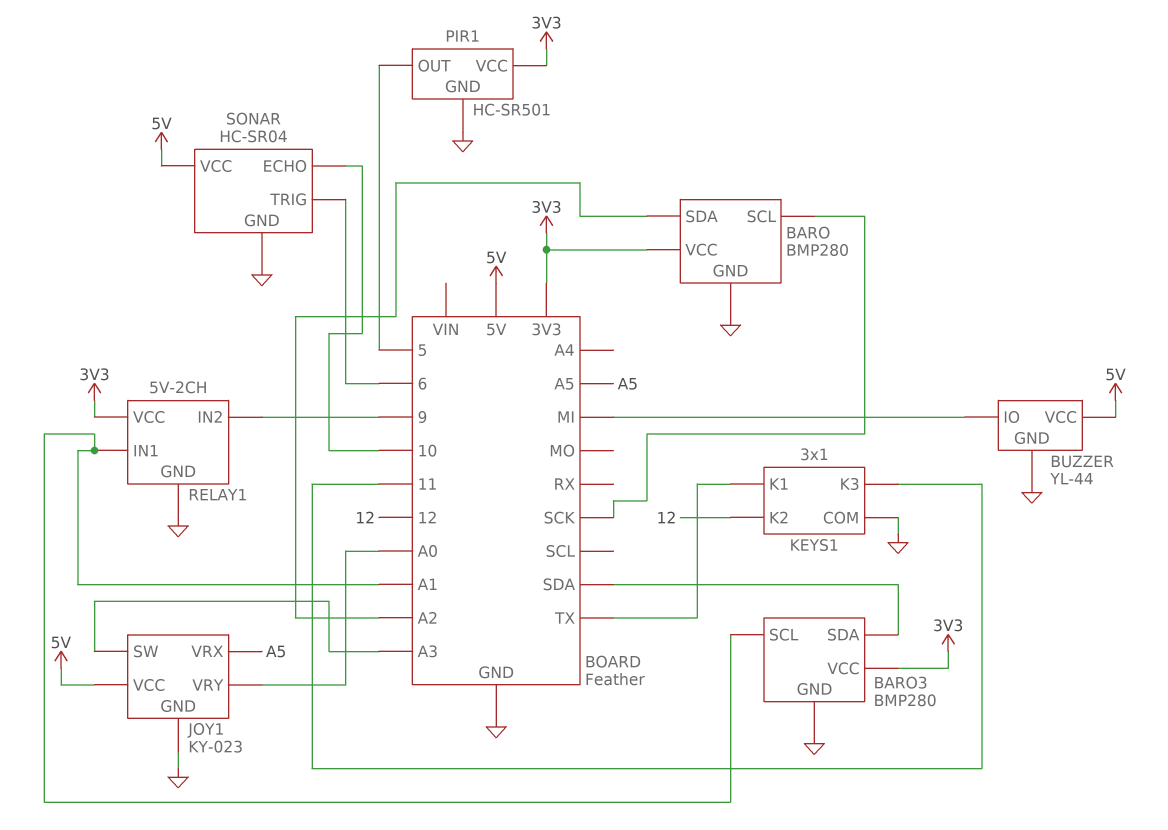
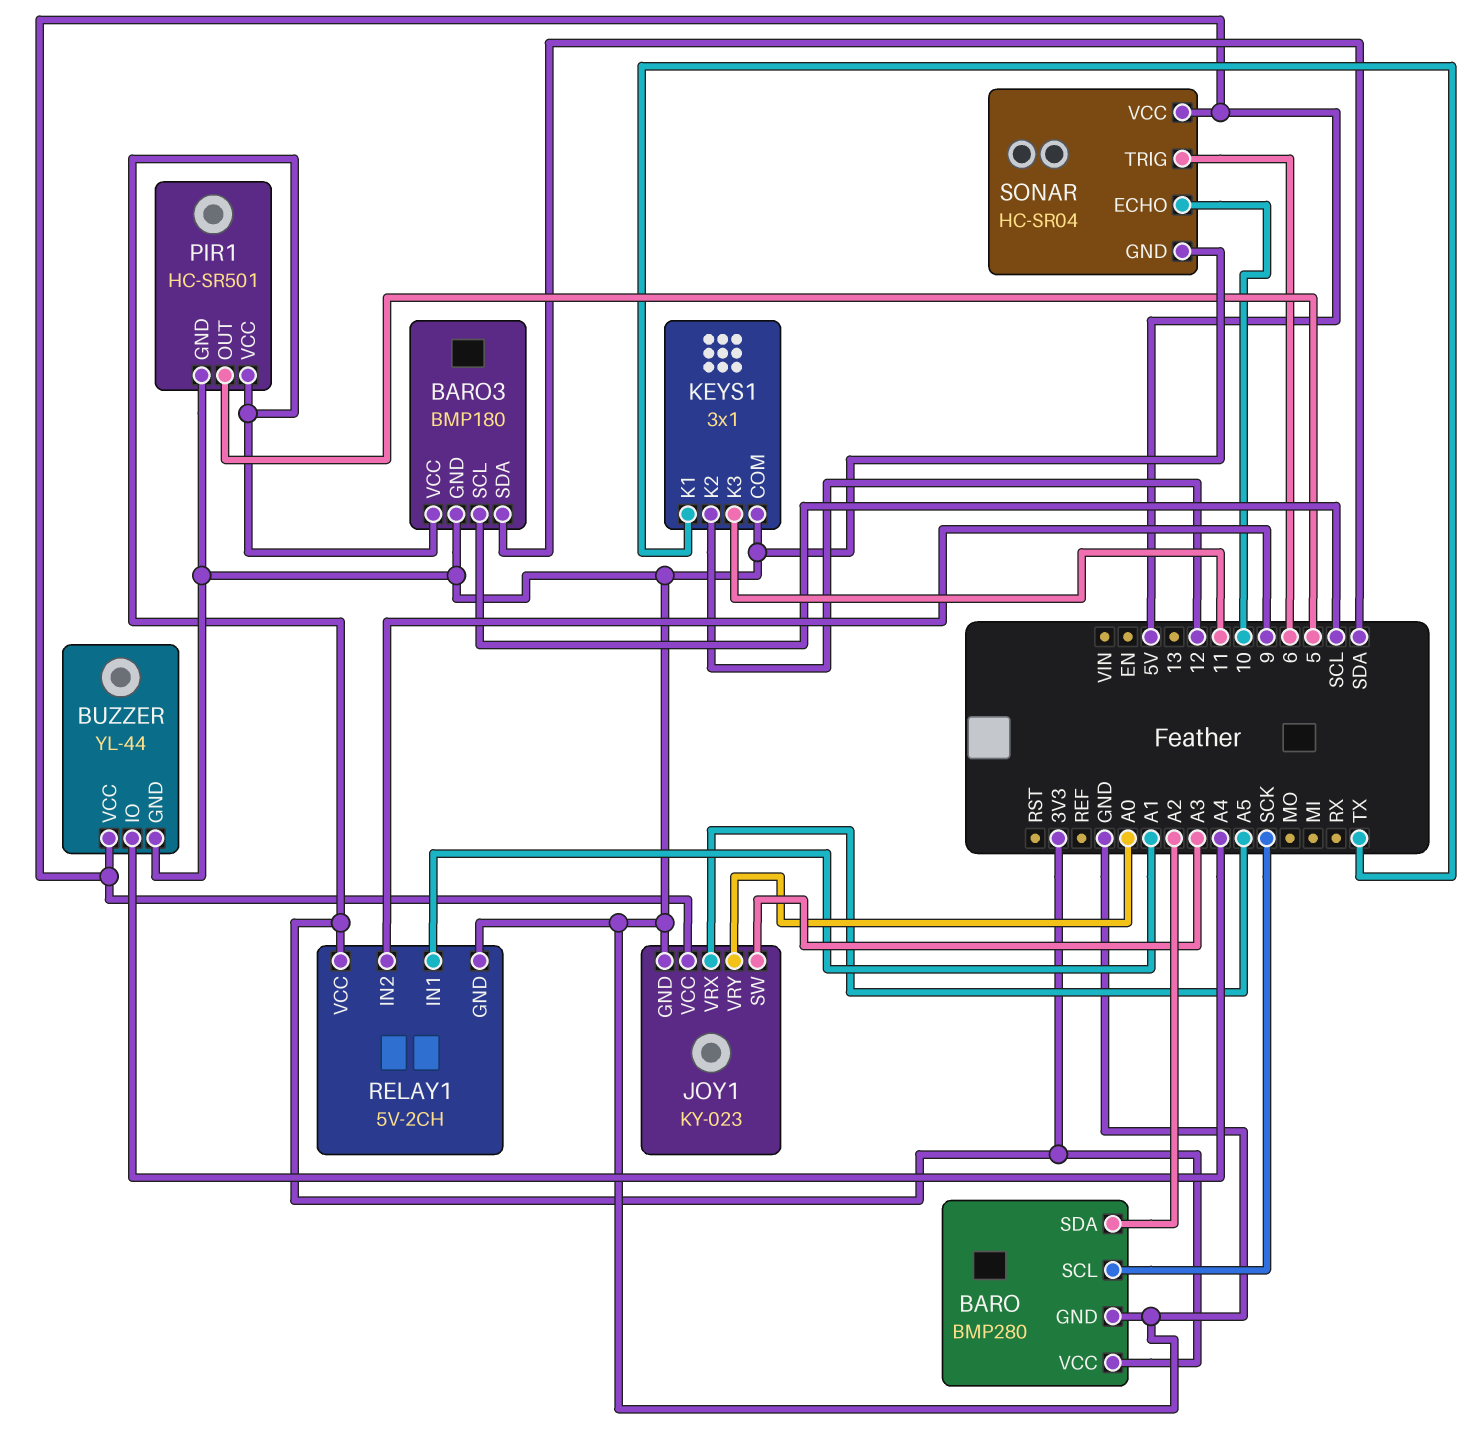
BARO3: BMP280 -> BMP180
BARO3 pin SCL: A1 -> SCL
BUZZER pin IO: MI -> A4

